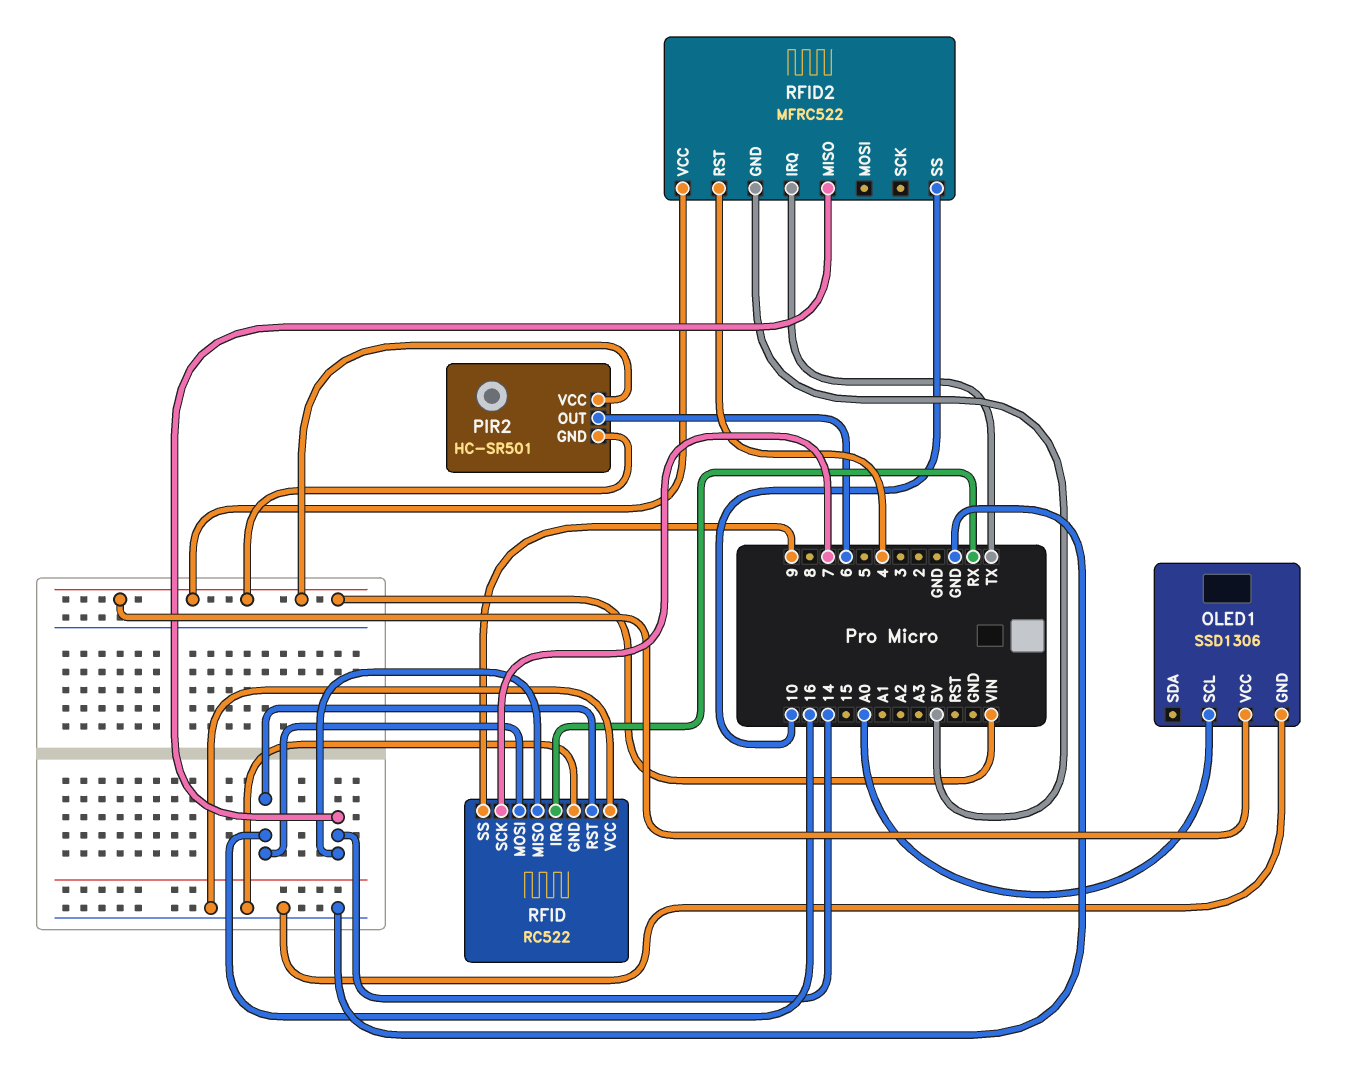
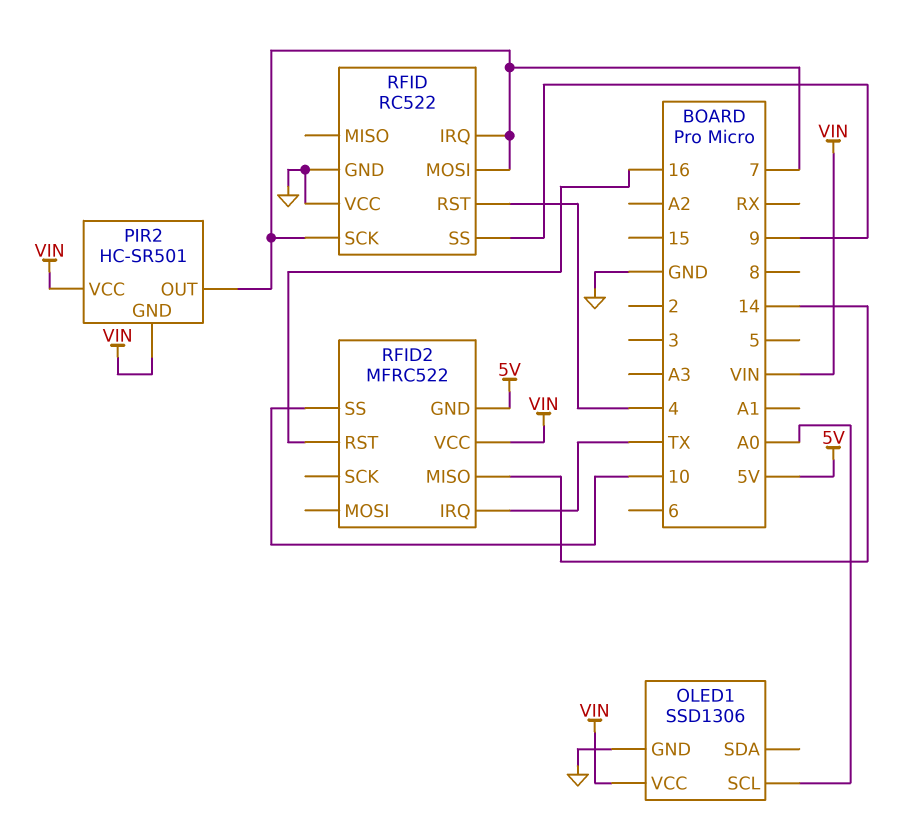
PIR2 pin OUT: 6 -> 7
RFID pin IRQ: RX -> 7
RFID pin MISO: 14 -> none
RFID pin MOSI: 16 -> 7
RFID pin RST: 16 -> 4
RFID2 pin RST: 4 -> 16

